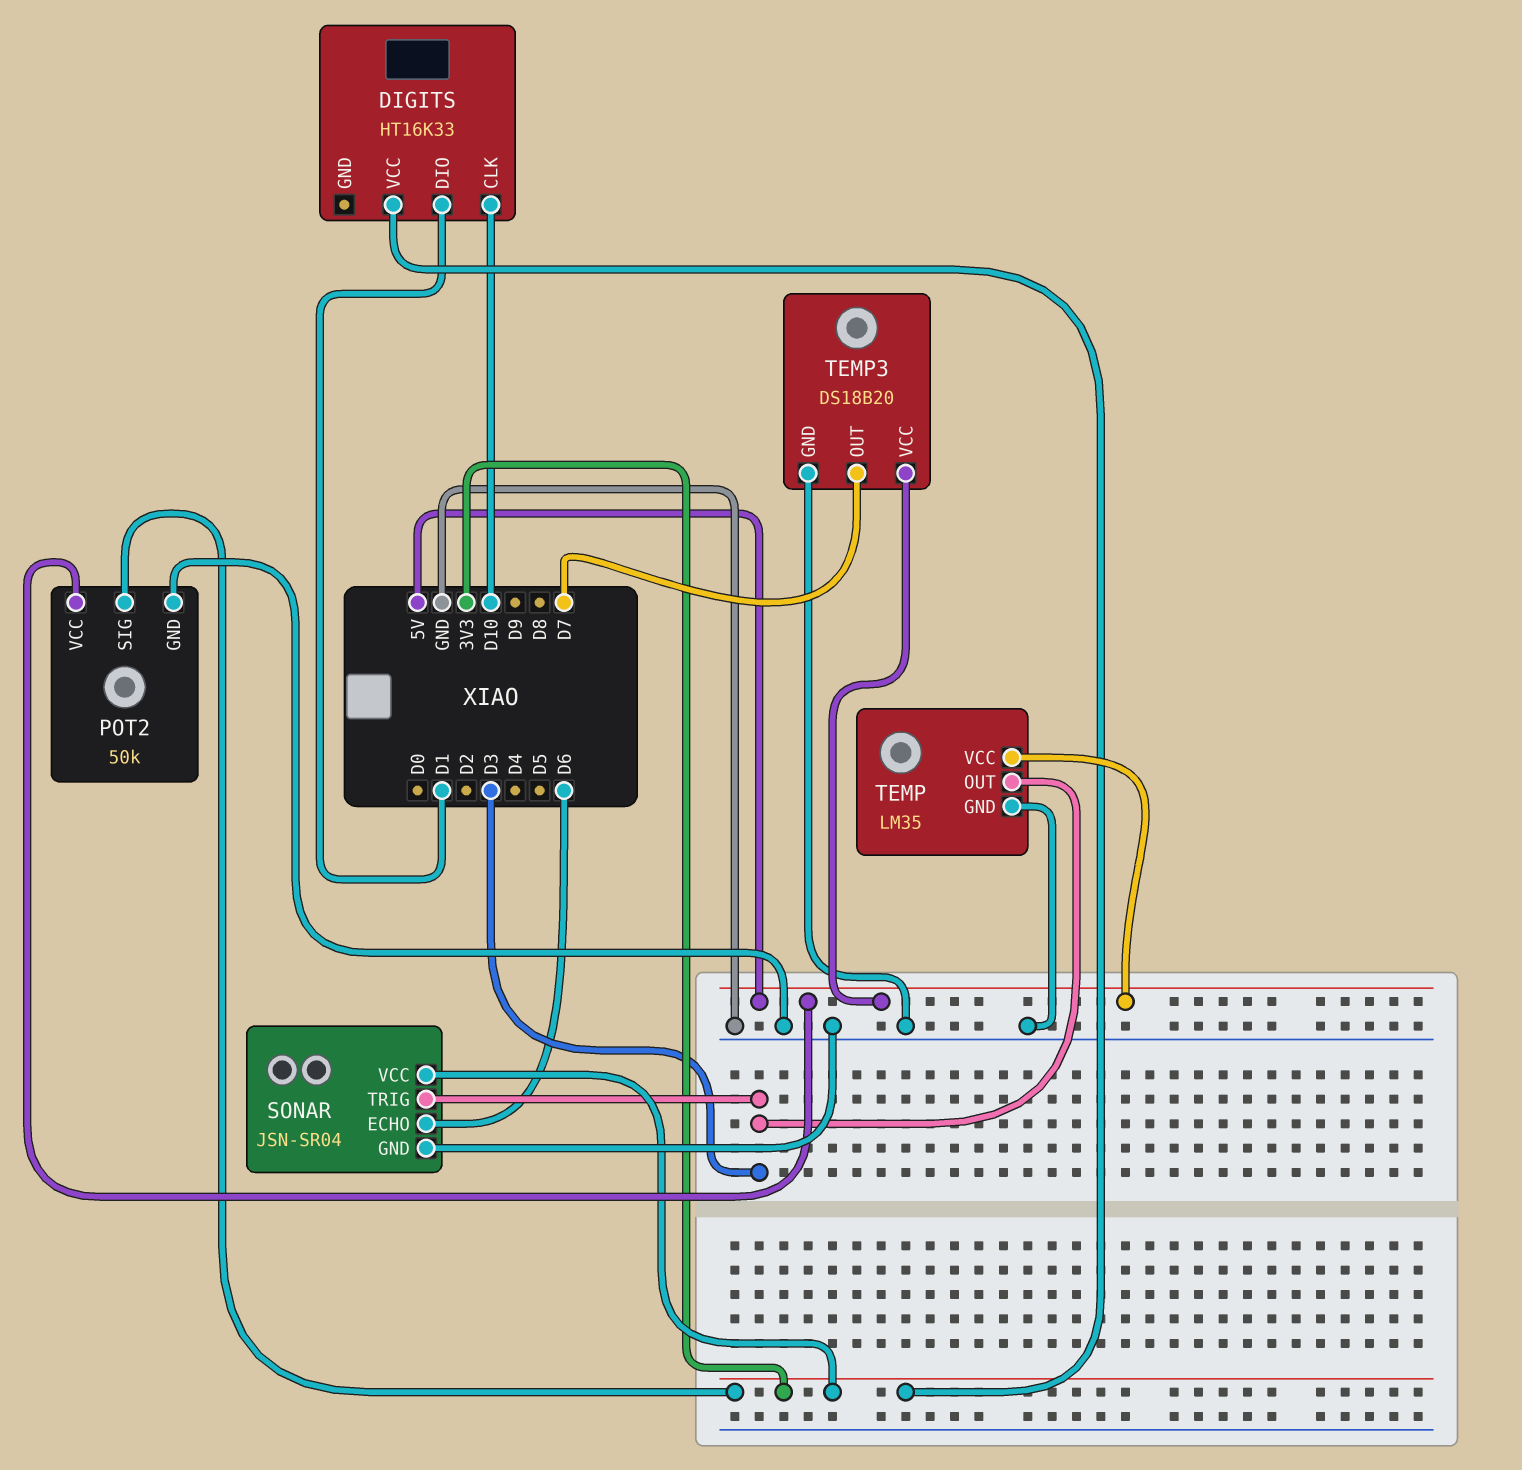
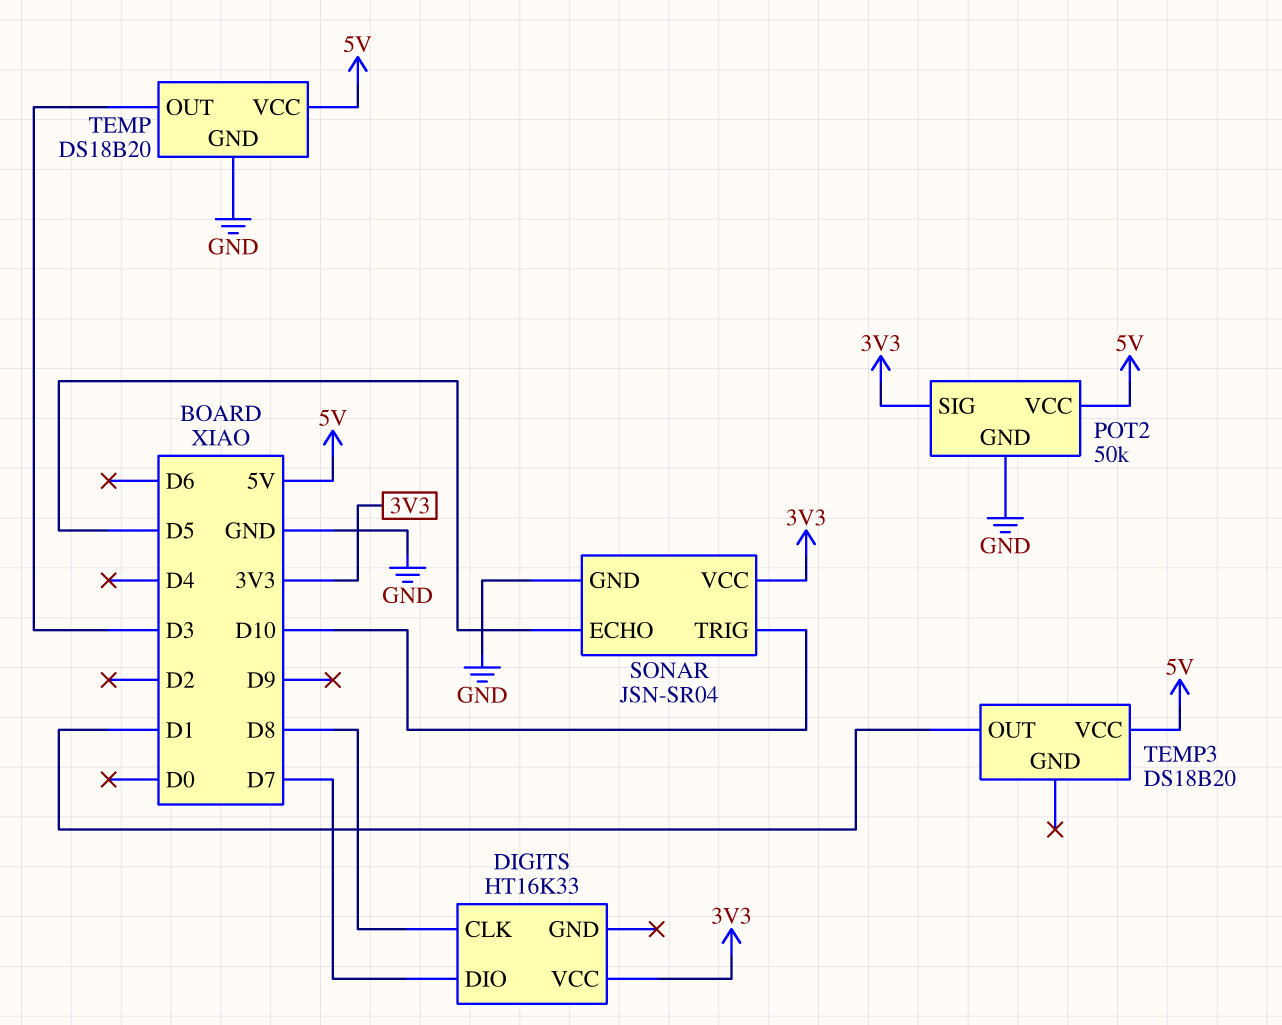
DIGITS pin CLK: D10 -> D8
DIGITS pin DIO: D1 -> D7
SONAR pin ECHO: D6 -> D5
SONAR pin TRIG: D3 -> D10
TEMP: LM35 -> DS18B20
TEMP3 pin GND: GND -> none
TEMP3 pin OUT: D7 -> D1

